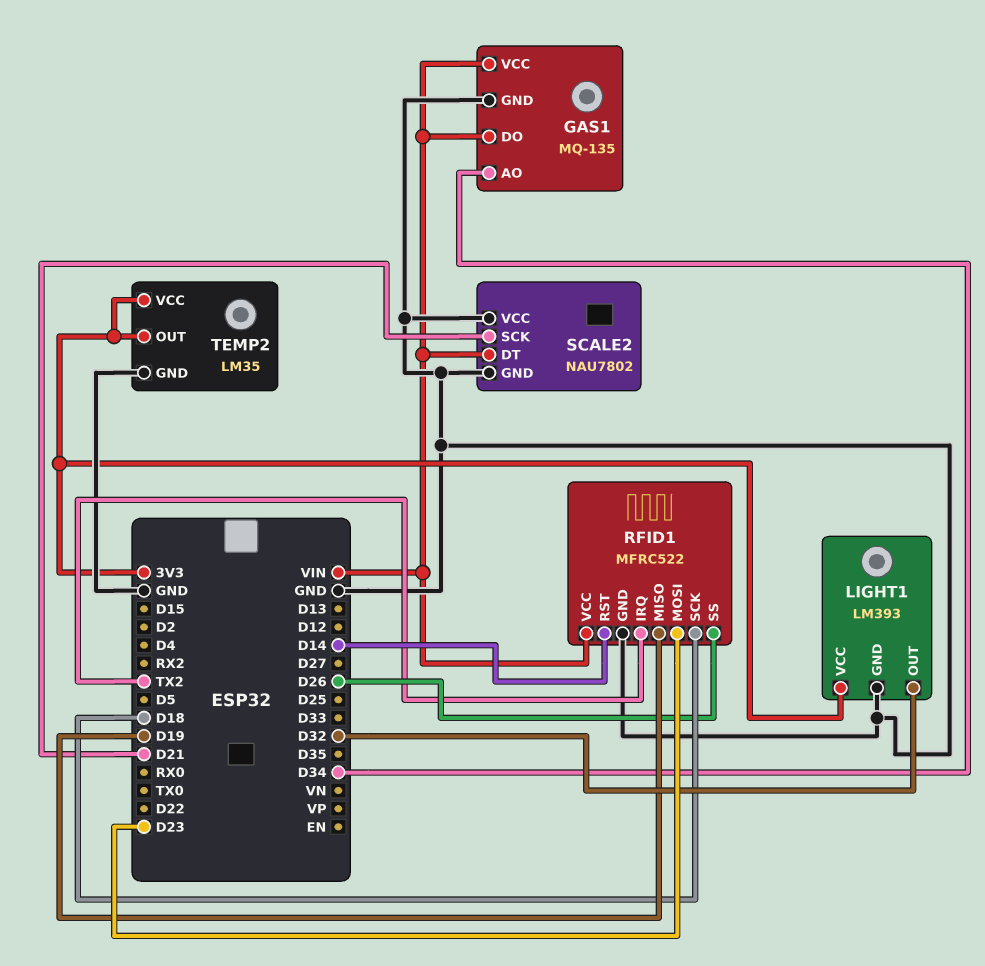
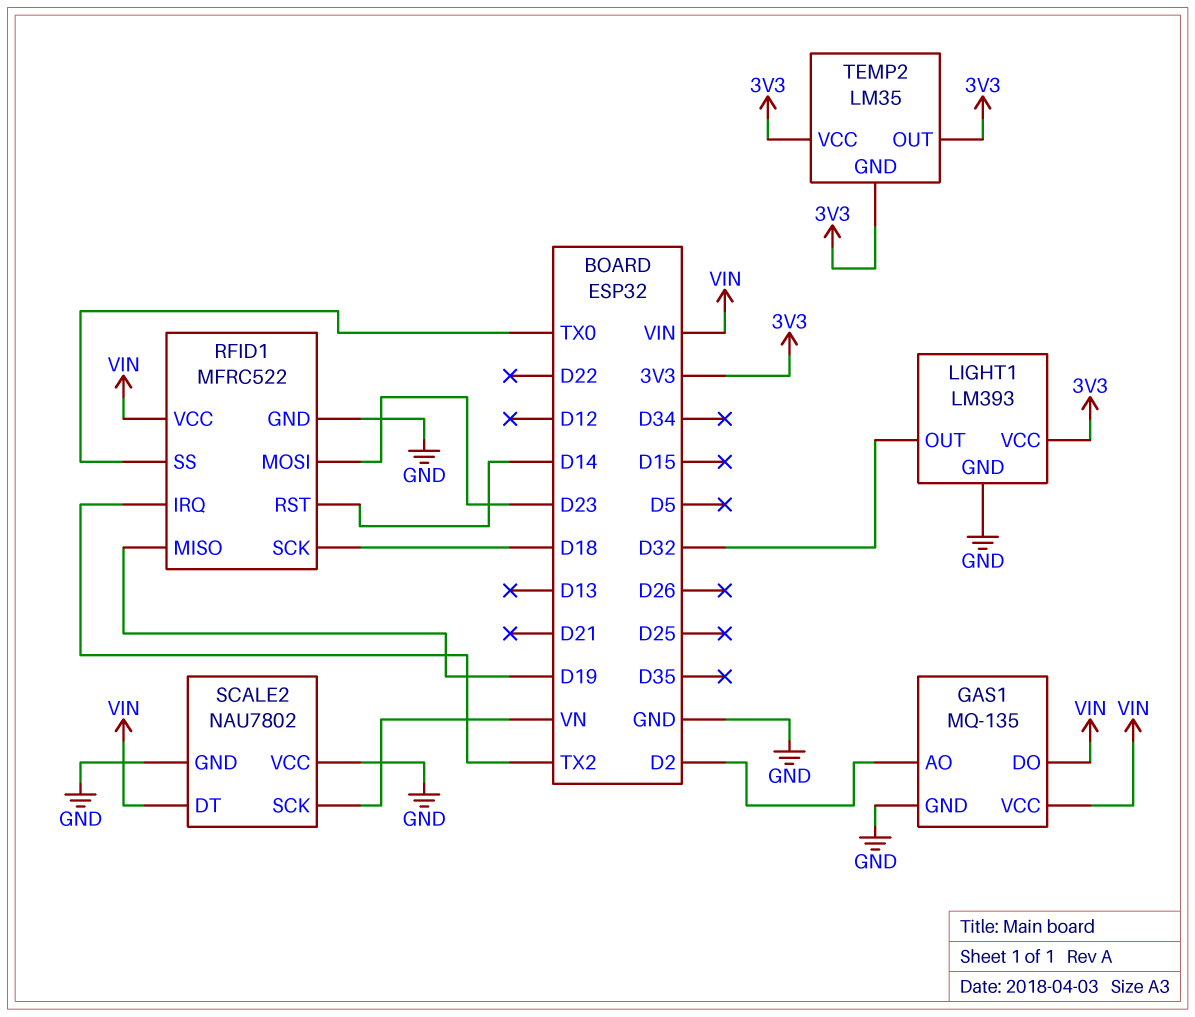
GAS1 pin AO: D34 -> D2
RFID1 pin SS: D26 -> TX0
SCALE2 pin SCK: D21 -> VN
TEMP2 pin GND: GND -> 3V3

